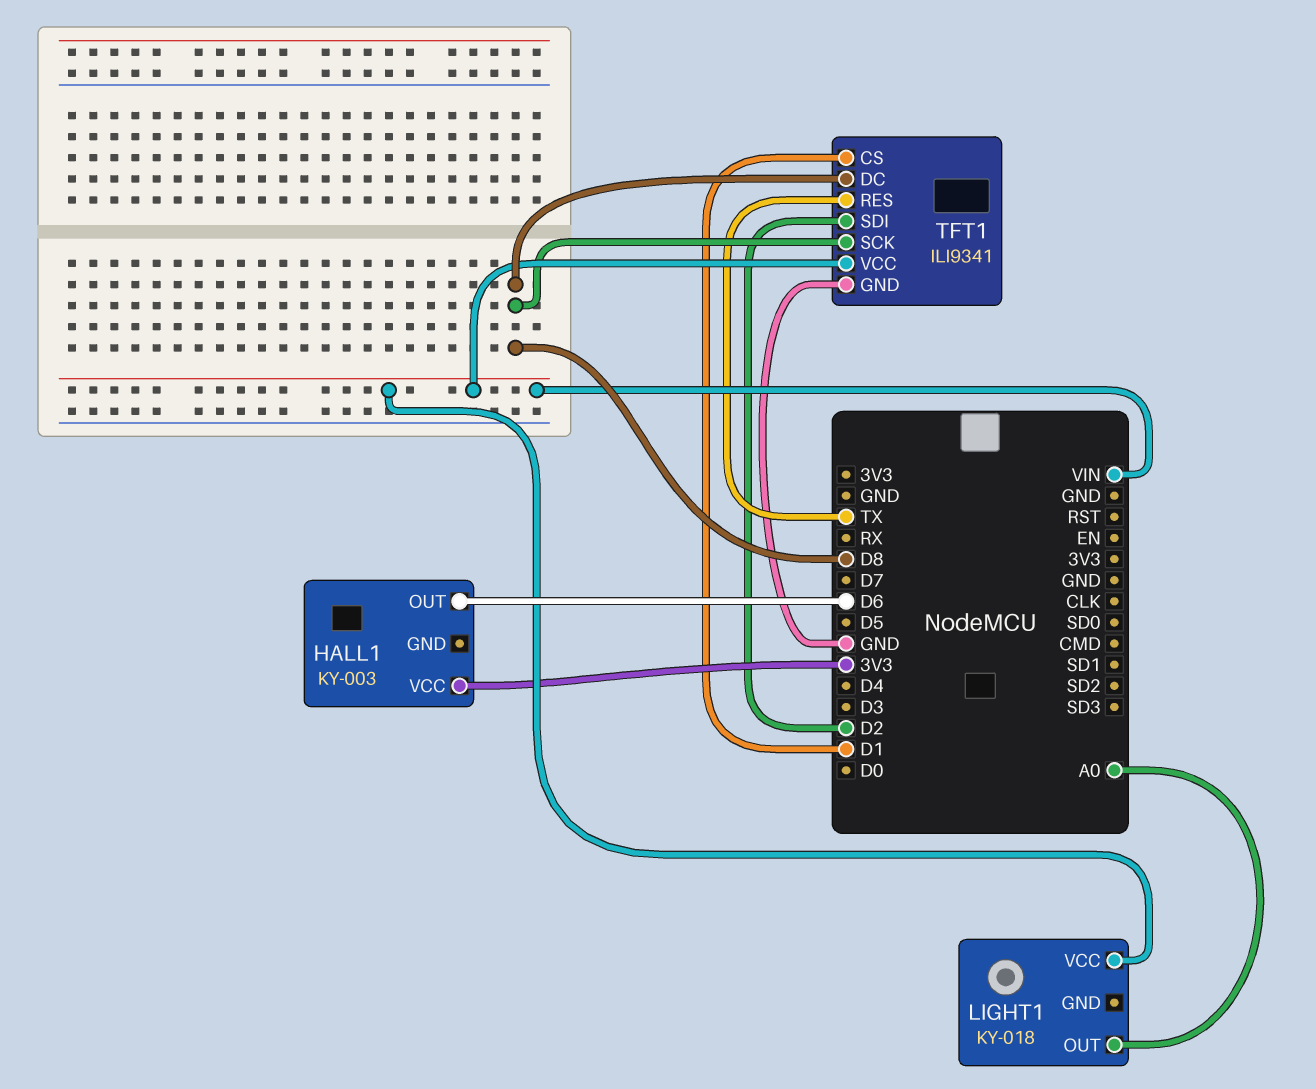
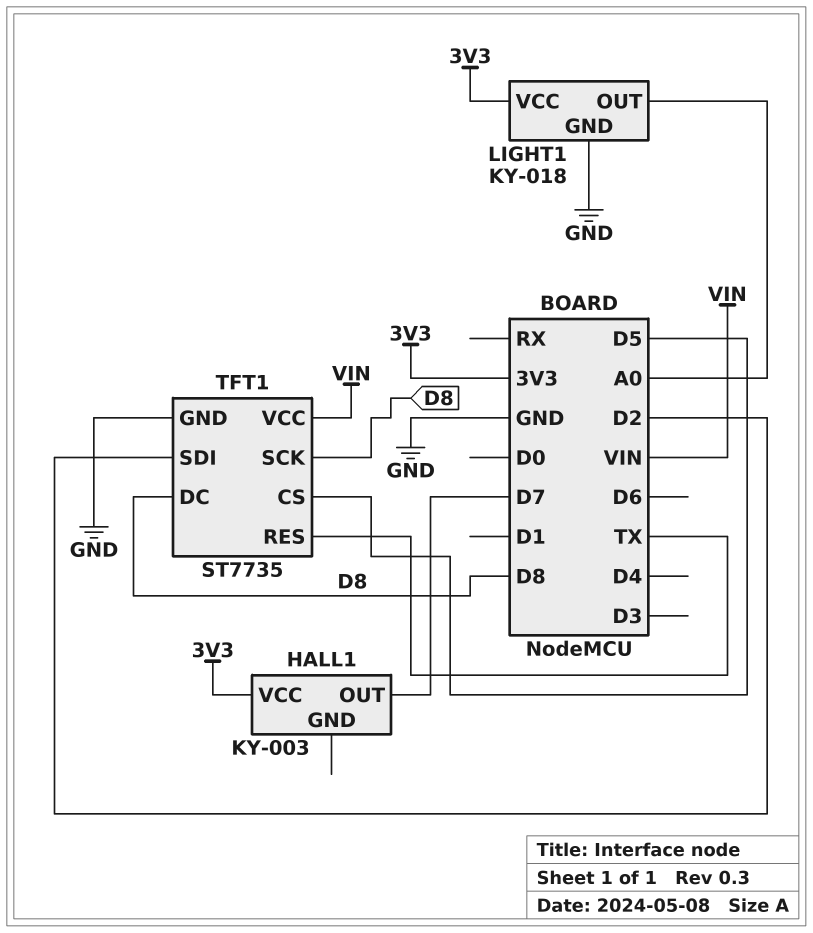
HALL1 pin OUT: D6 -> D7
LIGHT1 pin GND: none -> GND
LIGHT1 pin VCC: VIN -> 3V3
TFT1: ILI9341 -> ST7735
TFT1 pin CS: D1 -> D5

